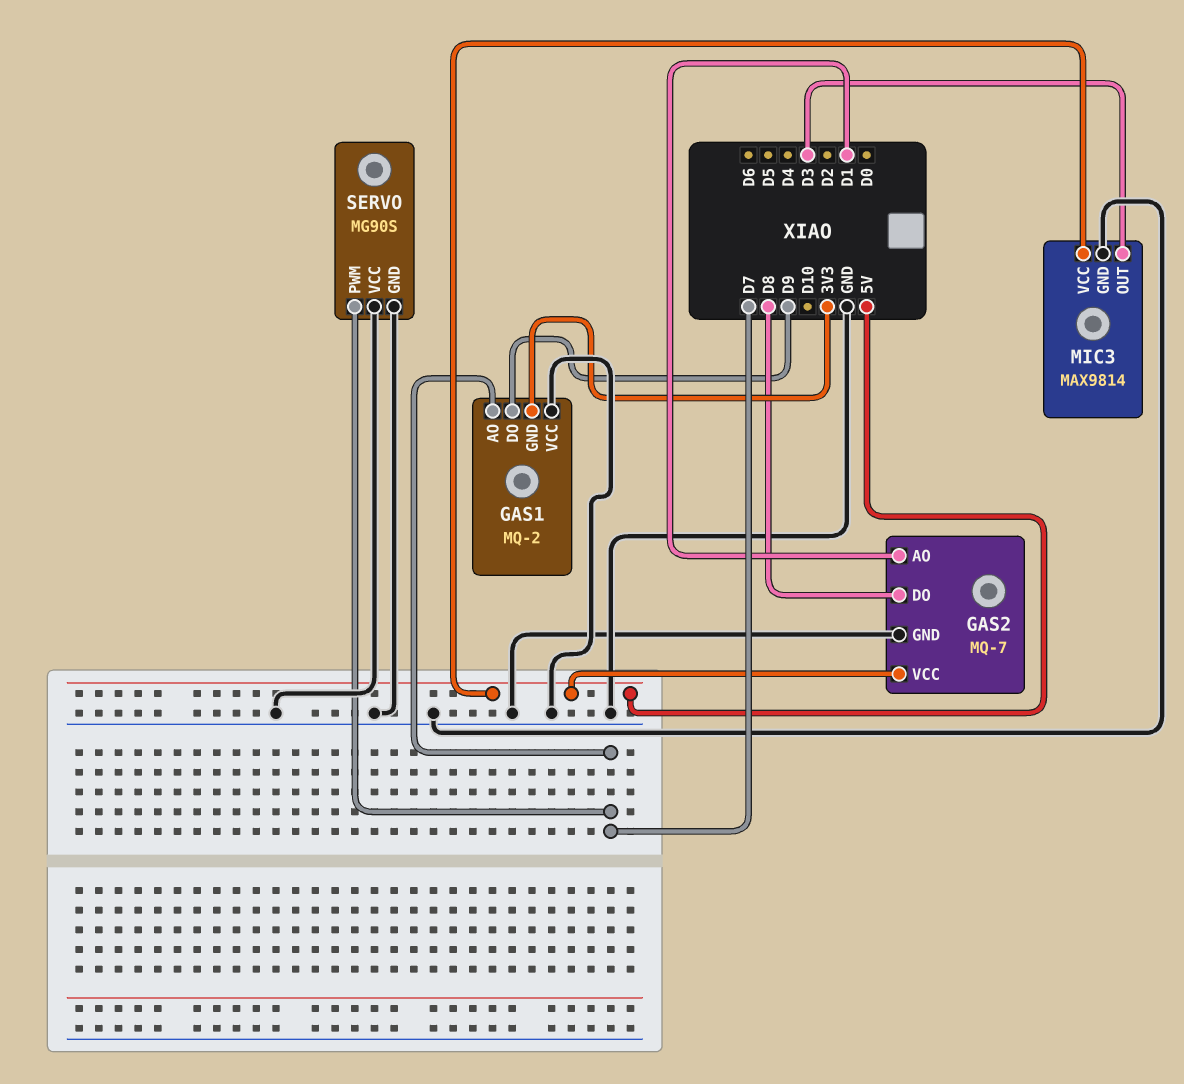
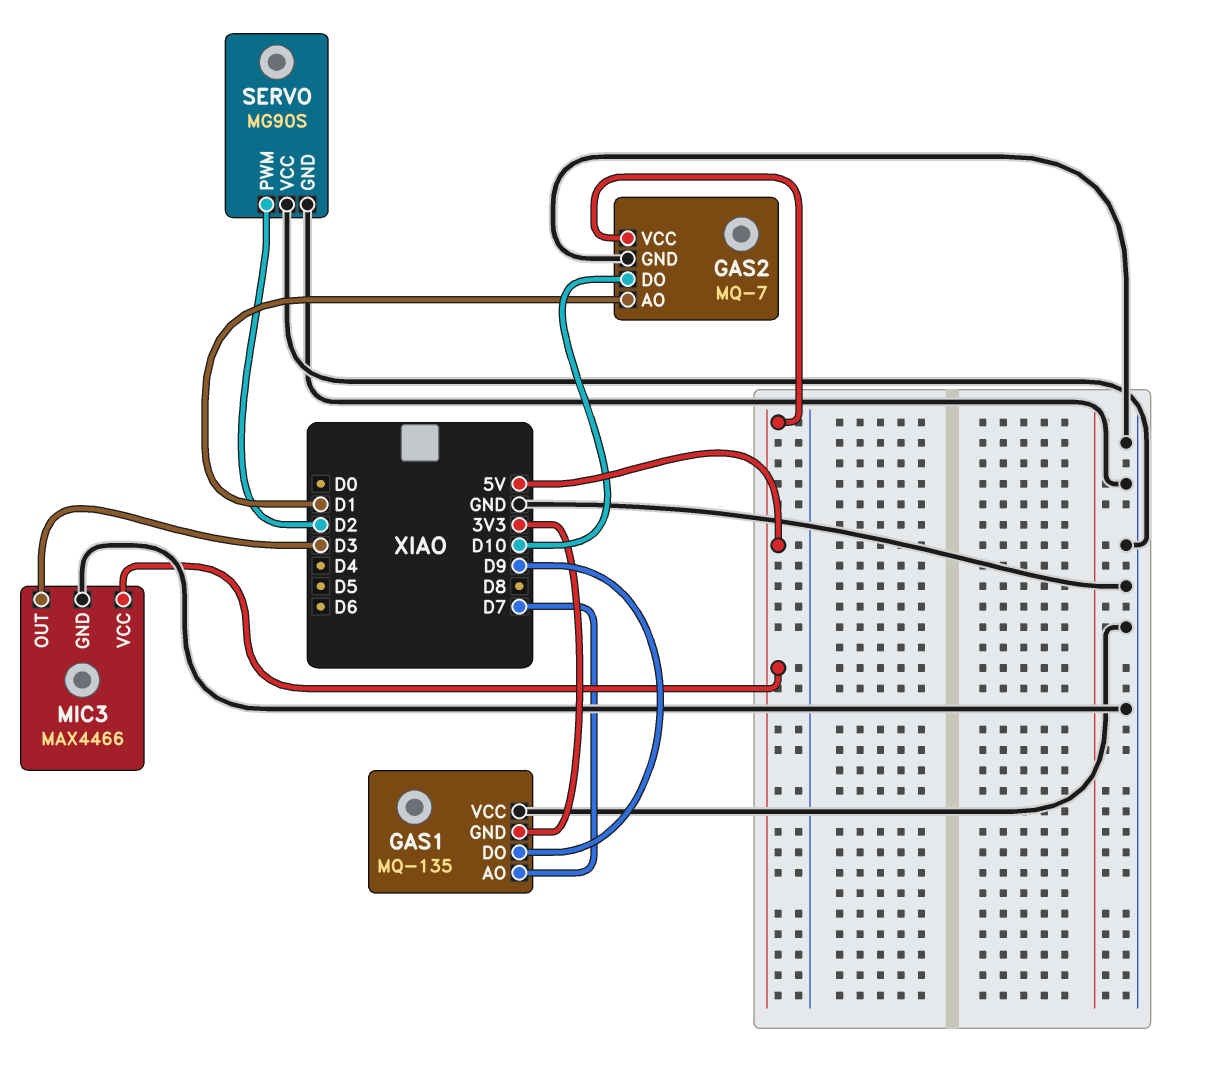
GAS1: MQ-2 -> MQ-135
GAS2 pin DO: D8 -> D10
MIC3: MAX9814 -> MAX4466
SERVO pin PWM: D7 -> D2

